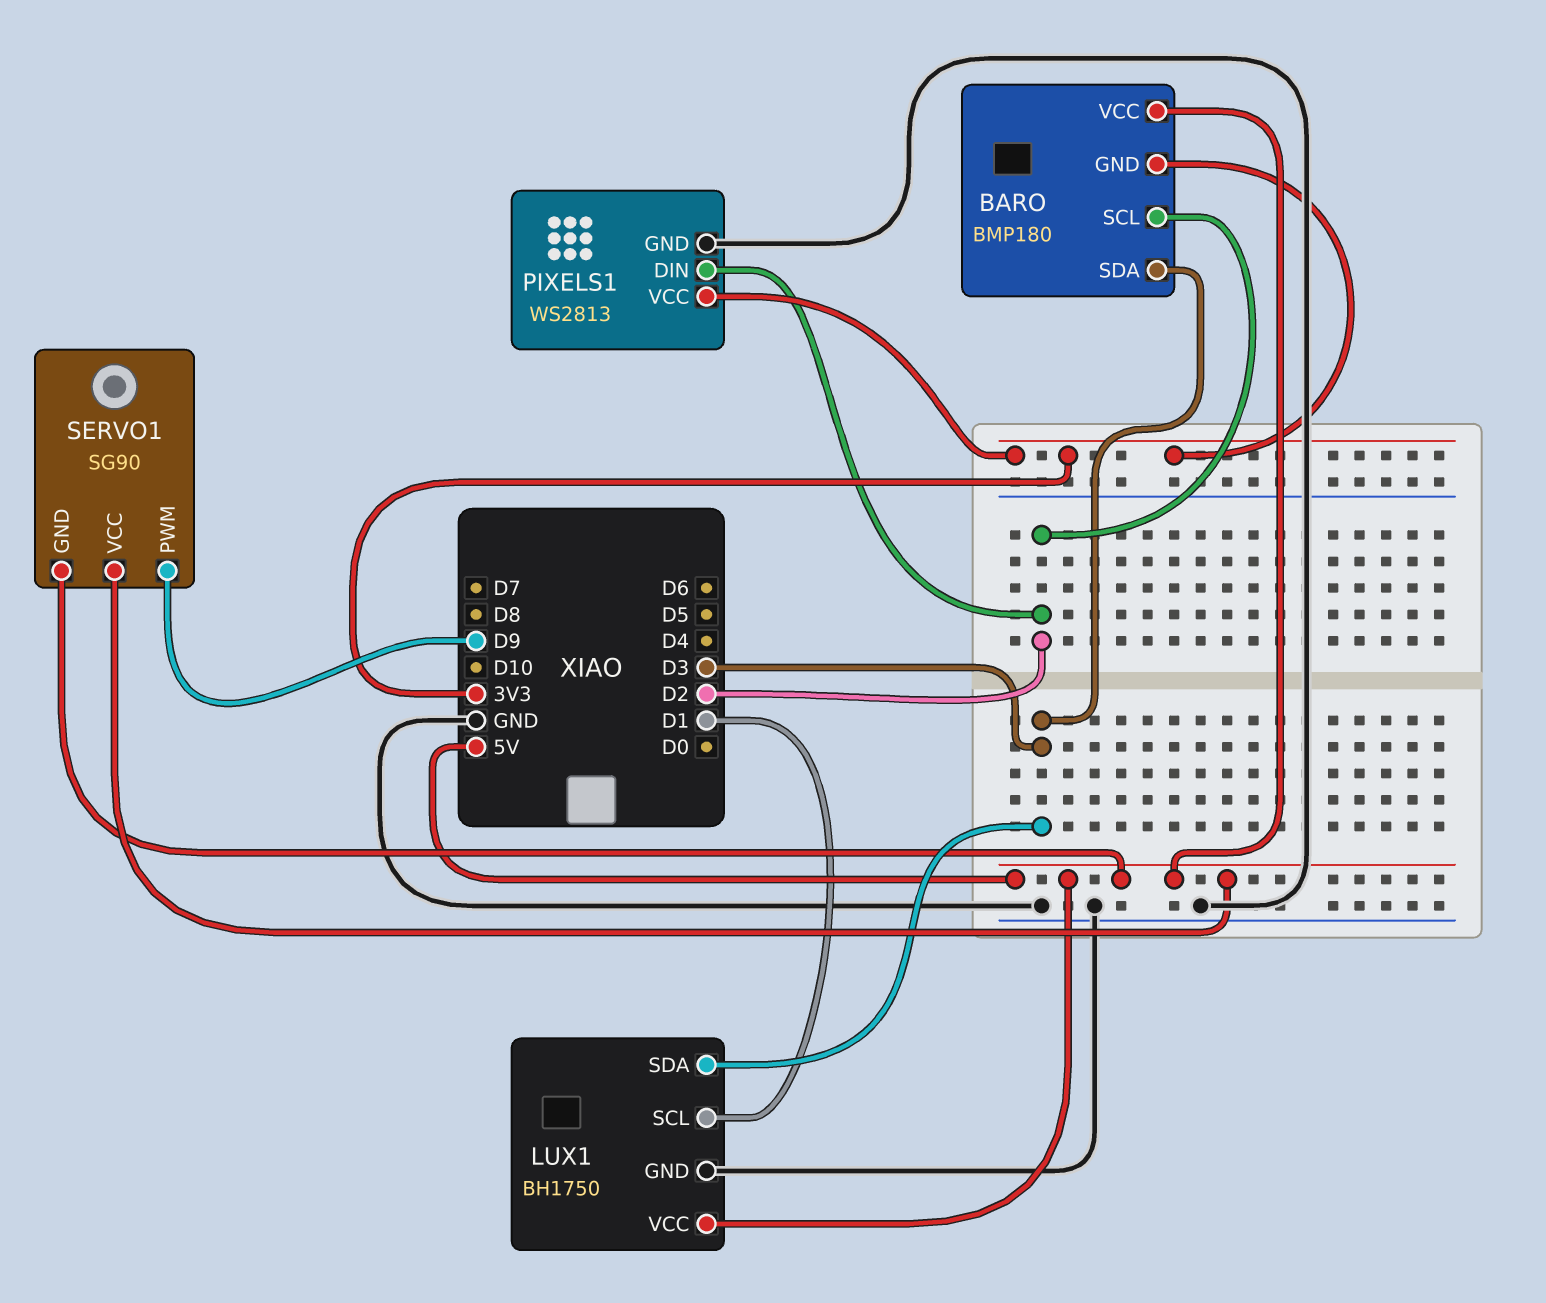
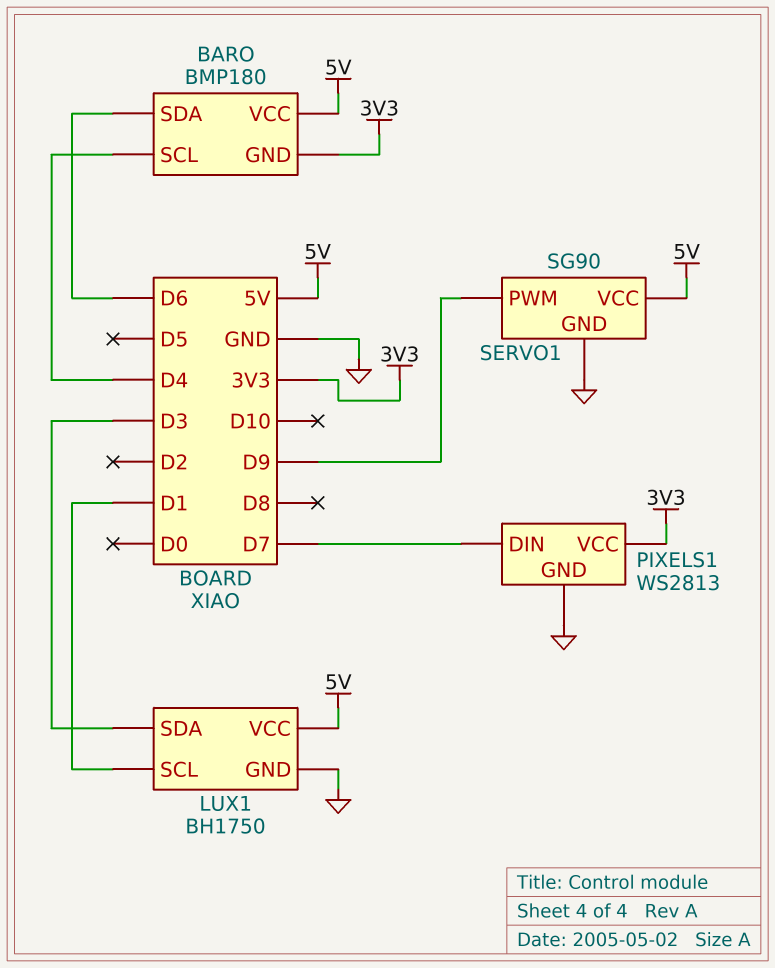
BARO pin SCL: D2 -> D4
BARO pin SDA: D3 -> D6
PIXELS1 pin DIN: D2 -> D7
SERVO1 pin GND: 5V -> GND

